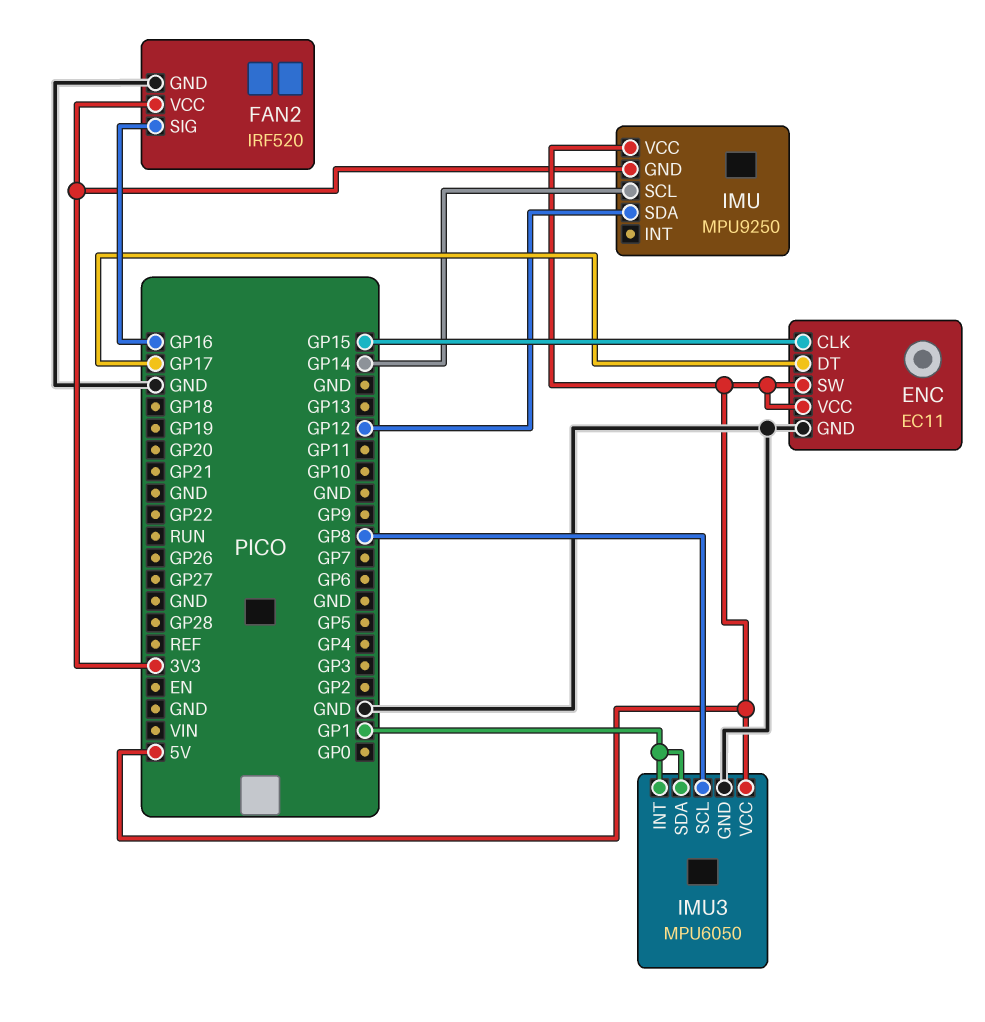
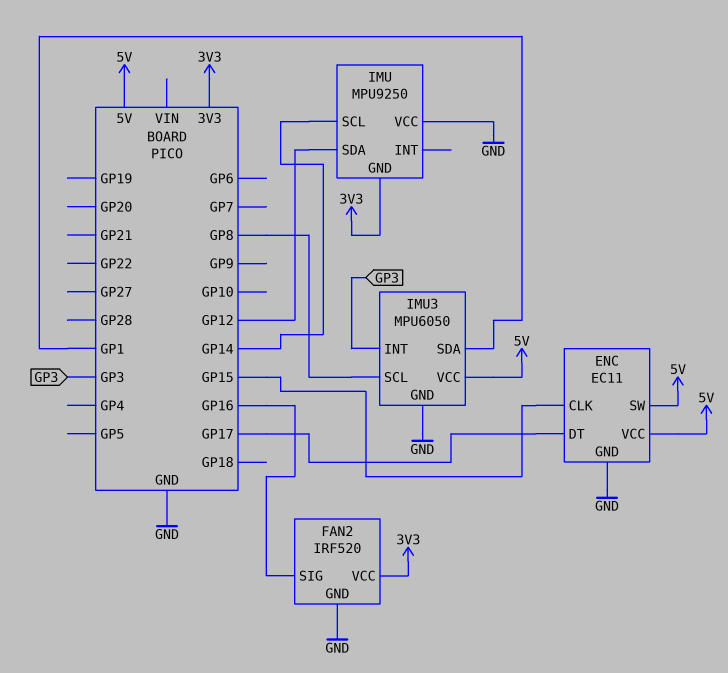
IMU pin VCC: 5V -> GND
IMU3 pin INT: GP1 -> GP3

